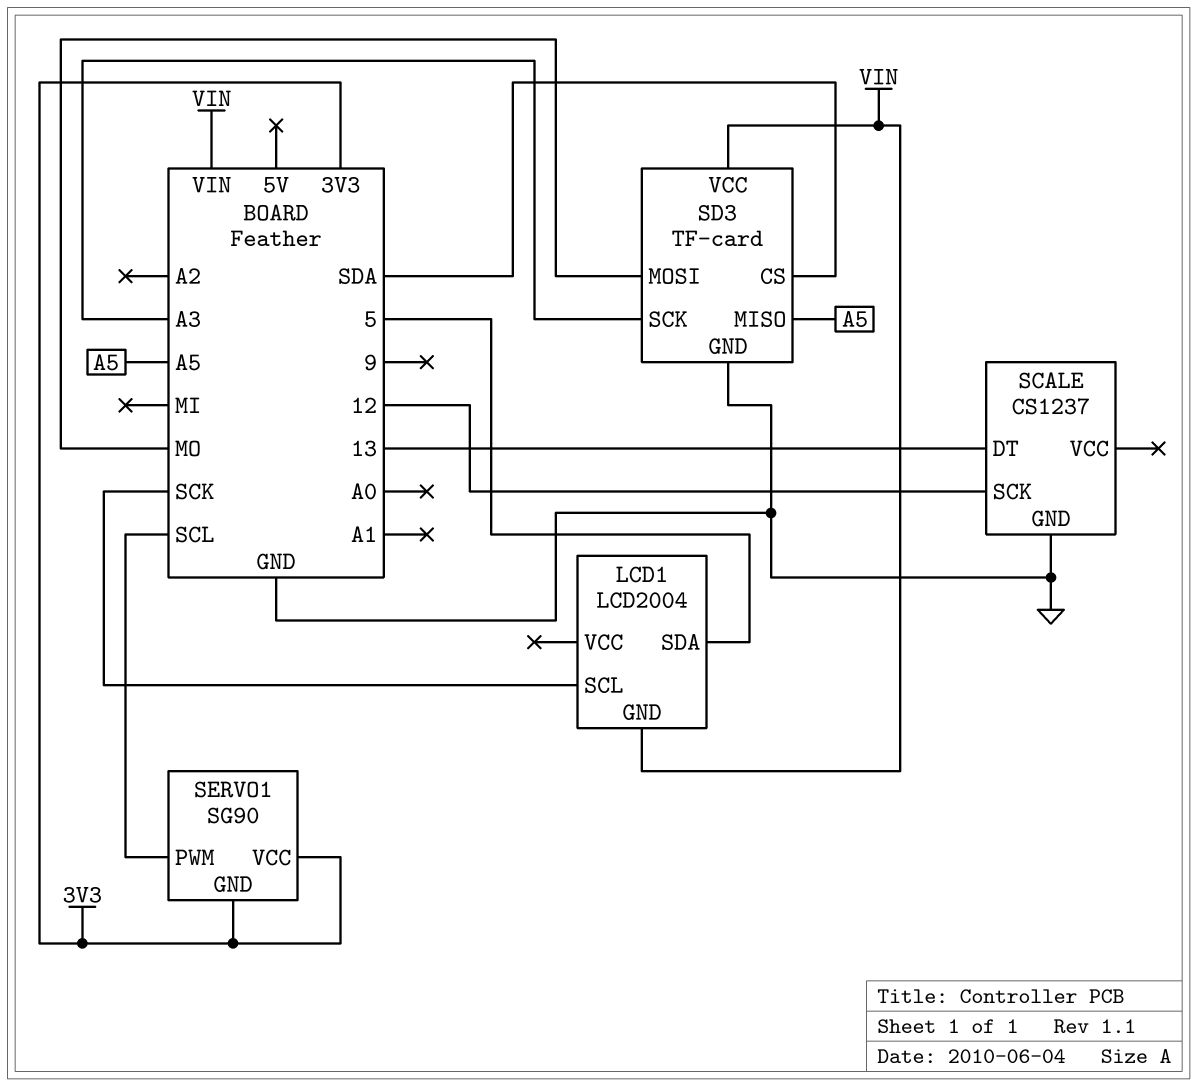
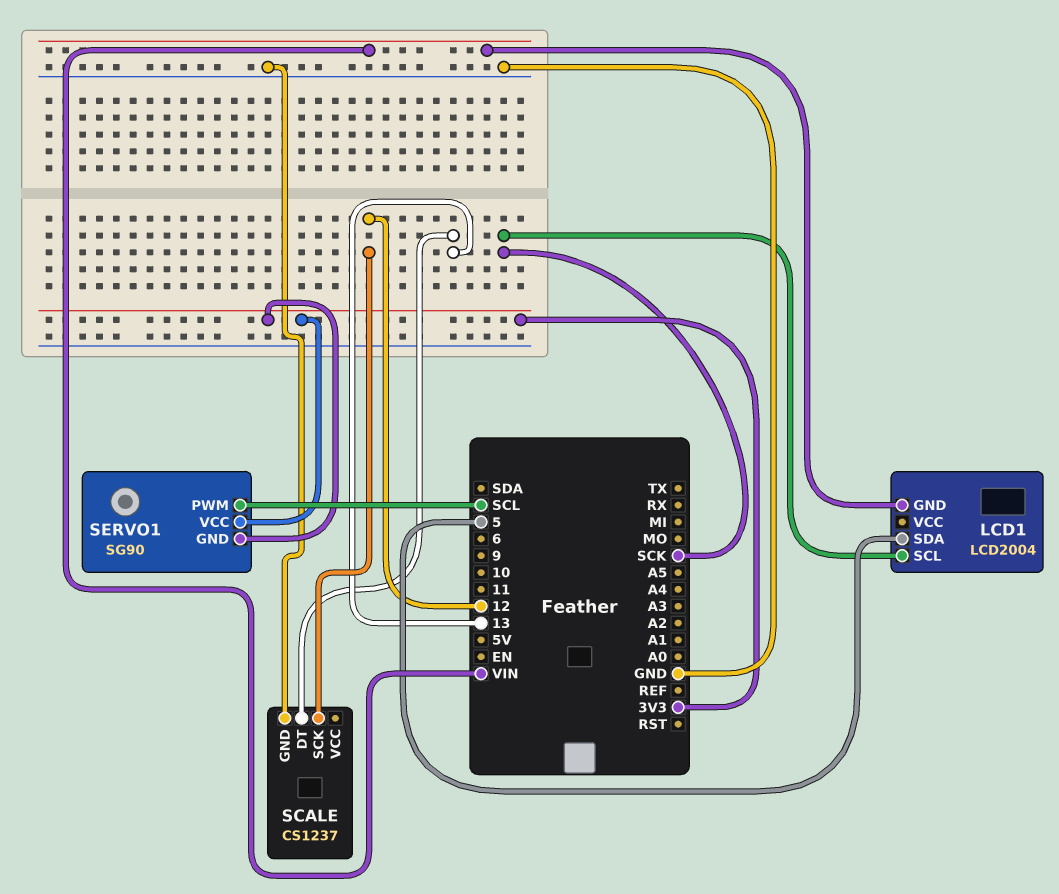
SD3: TF-card -> none
SD3 pin CS: SDA -> none
SD3 pin GND: GND -> none
SD3 pin MISO: A5 -> none
SD3 pin MOSI: MO -> none
SD3 pin SCK: A3 -> none
SD3 pin VCC: VIN -> none

